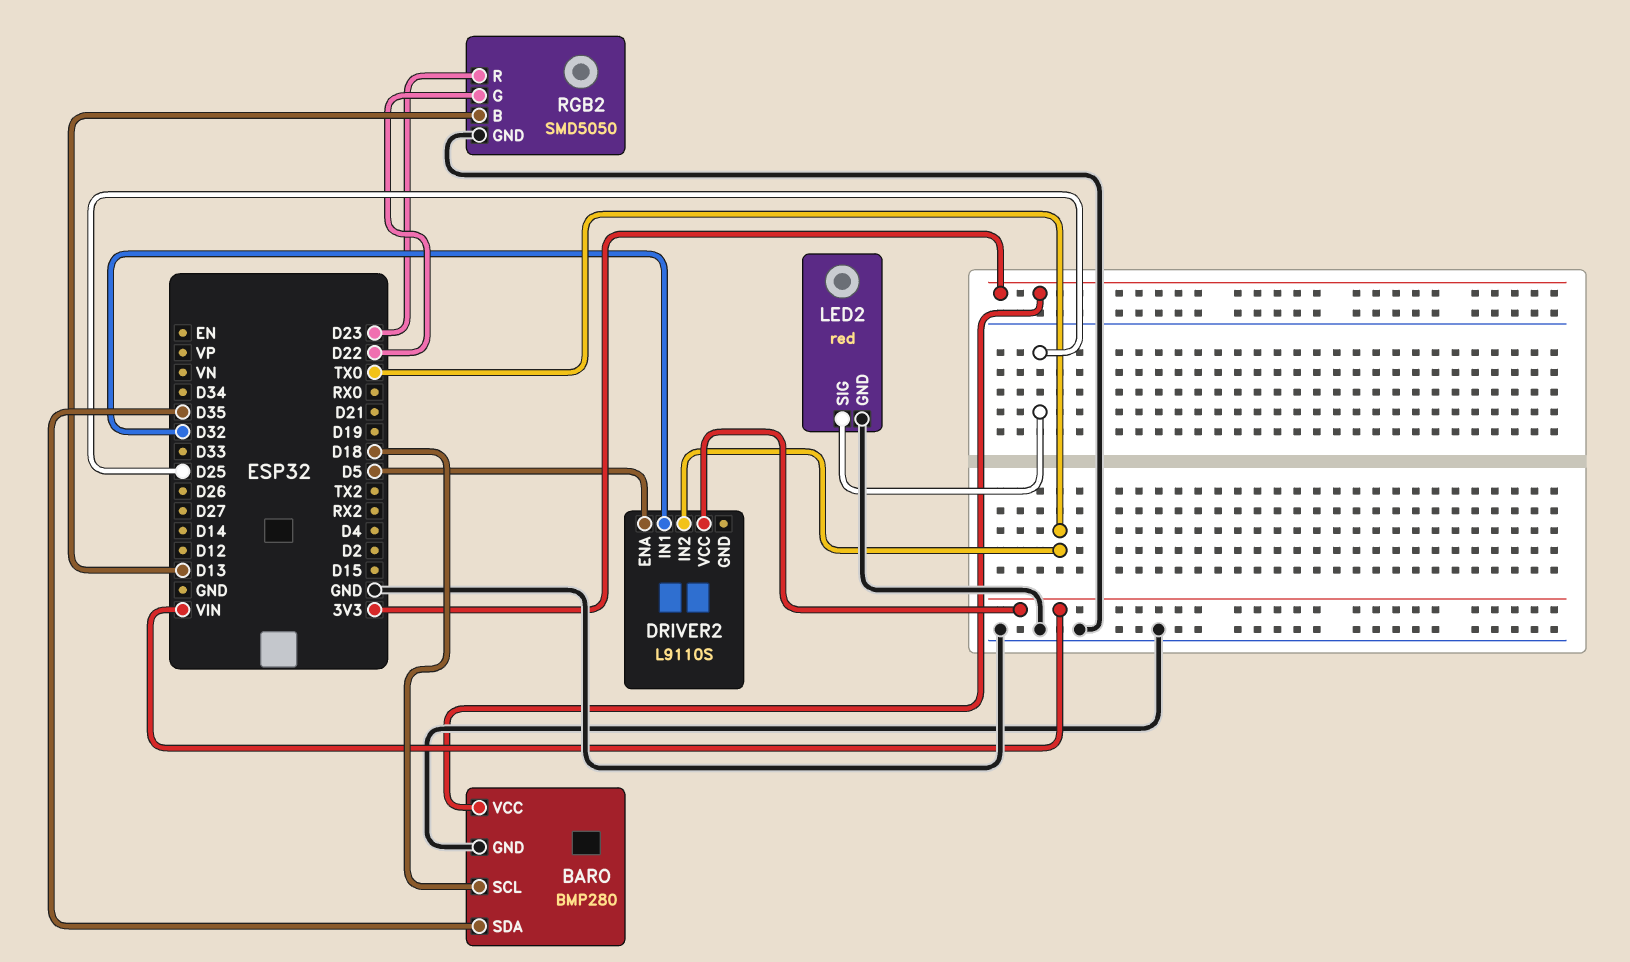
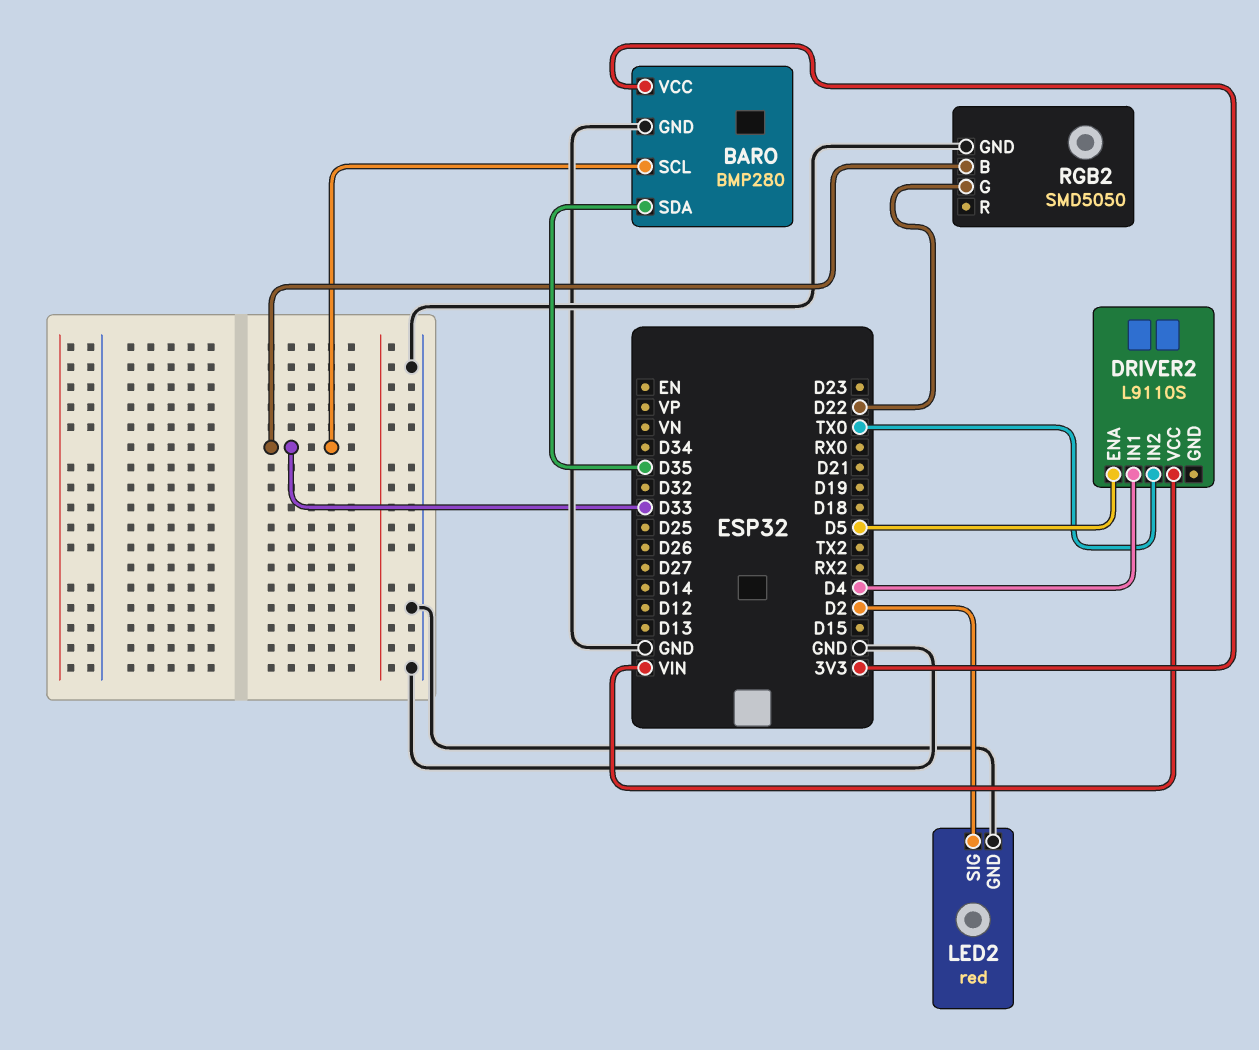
BARO pin SCL: D18 -> D33
DRIVER2 pin IN1: D32 -> D4
LED2 pin SIG: D25 -> D2
RGB2 pin B: D13 -> D33
RGB2 pin R: D23 -> none

